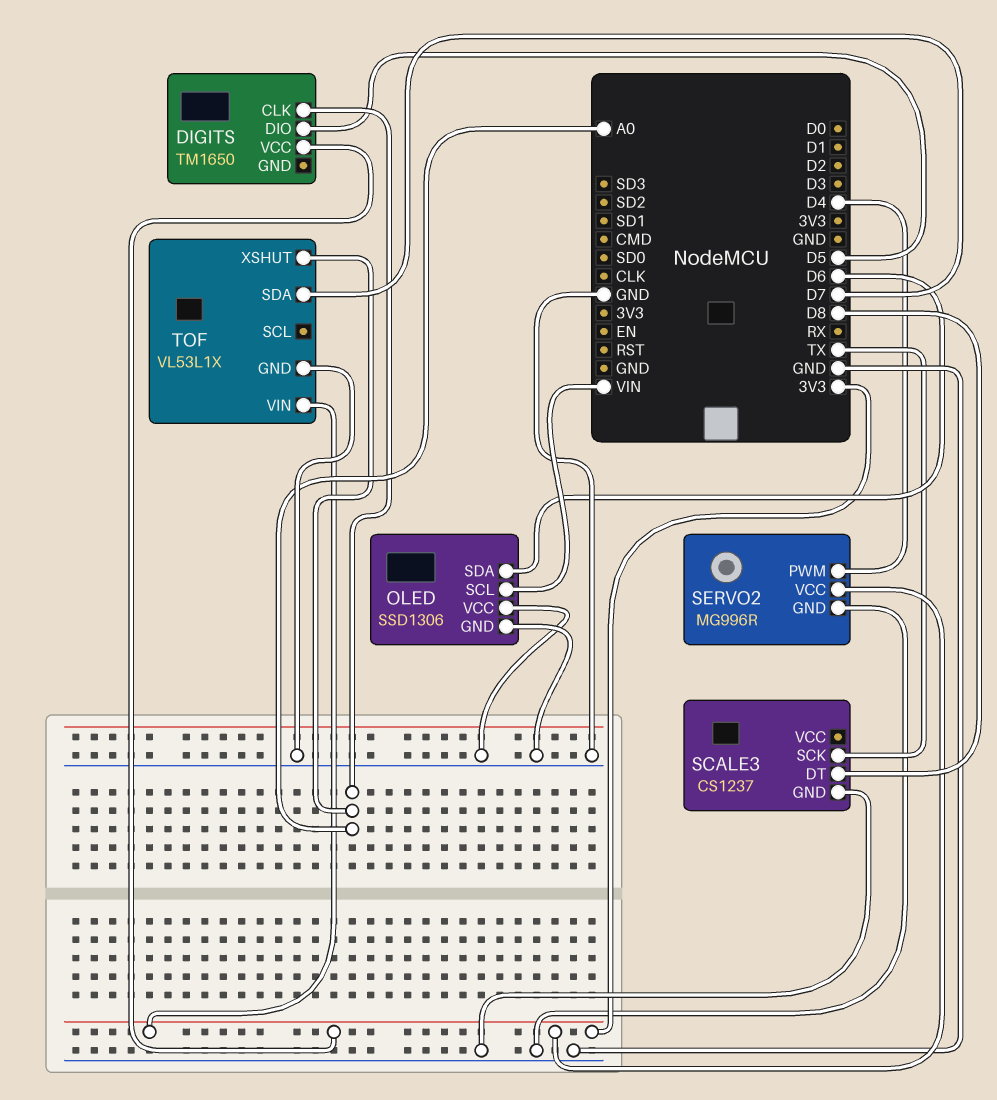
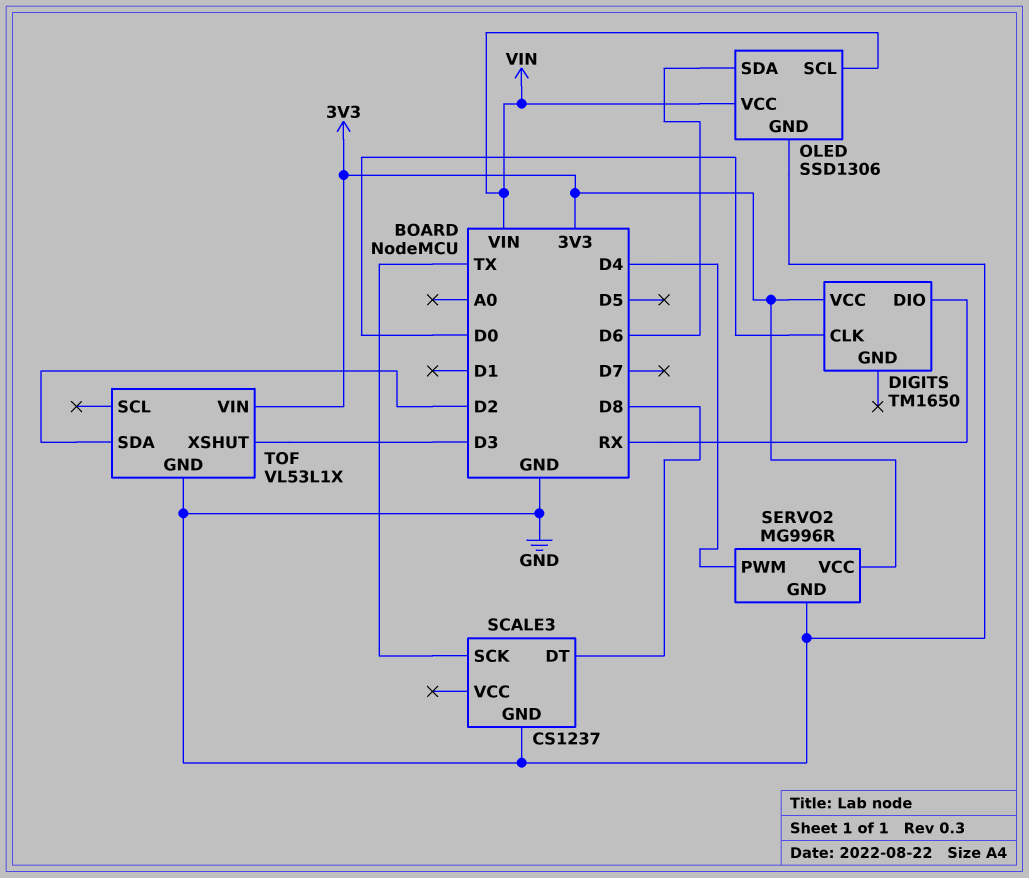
DIGITS pin CLK: A0 -> D0
DIGITS pin DIO: D5 -> RX
OLED pin VCC: GND -> VIN
TOF pin SDA: D7 -> D2
TOF pin XSHUT: A0 -> D3

